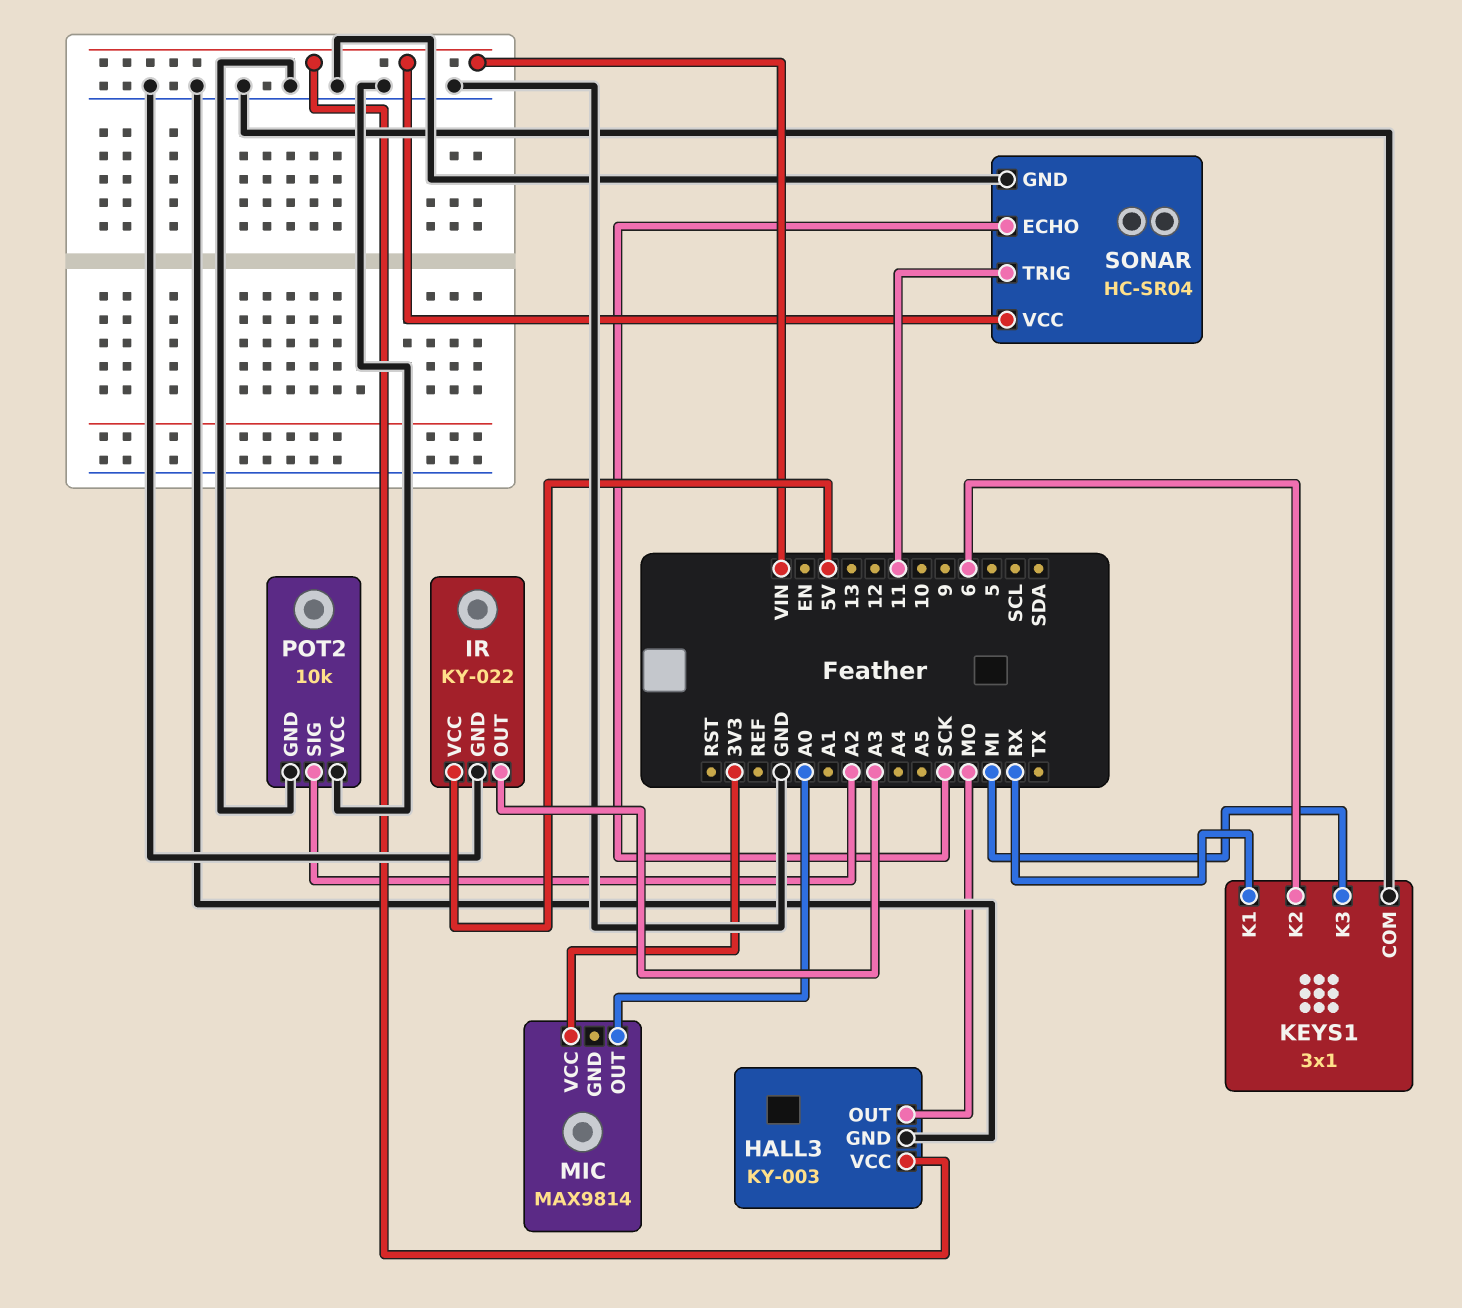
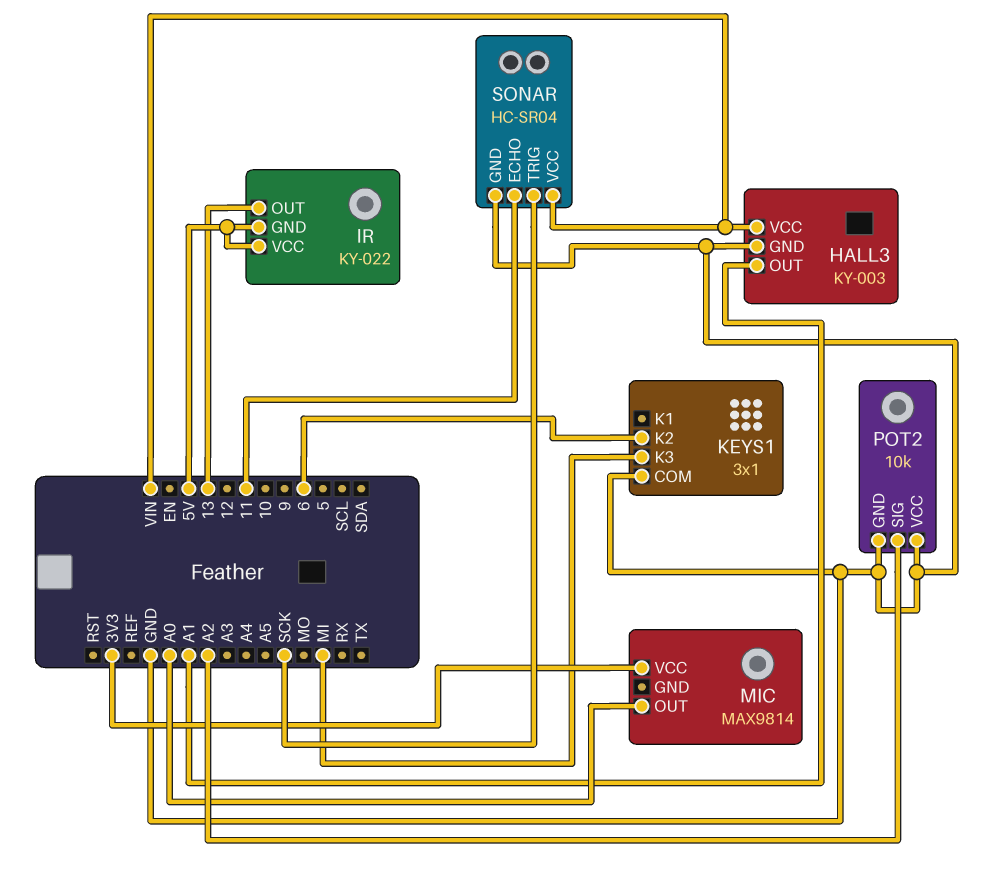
HALL3 pin OUT: MO -> A1
IR pin GND: GND -> 5V
IR pin OUT: A3 -> 13
KEYS1 pin K1: RX -> none
SONAR pin ECHO: SCK -> 11
SONAR pin TRIG: 11 -> SCK

